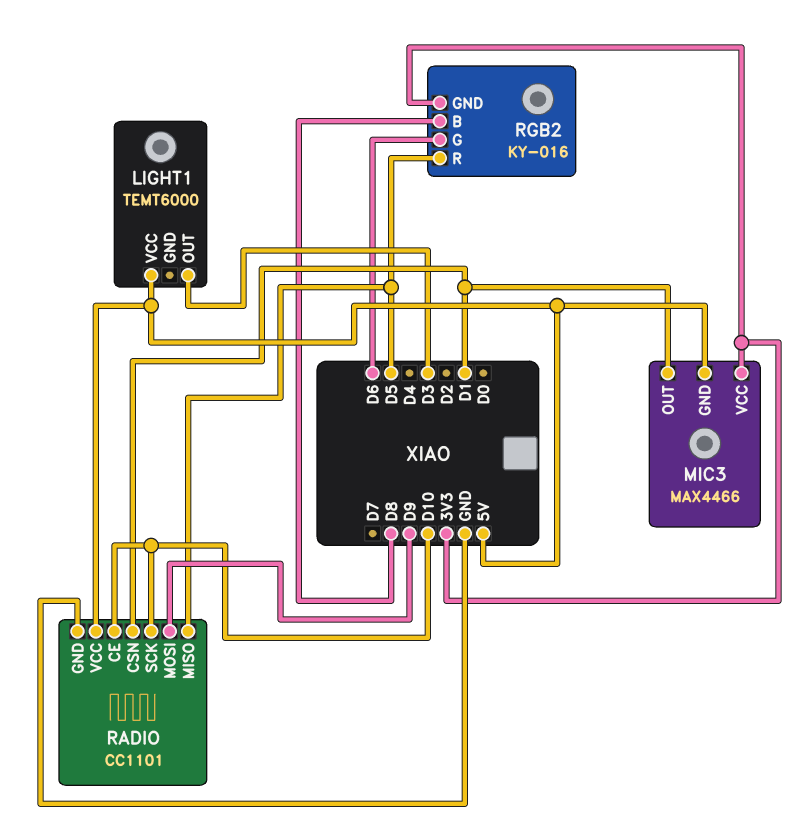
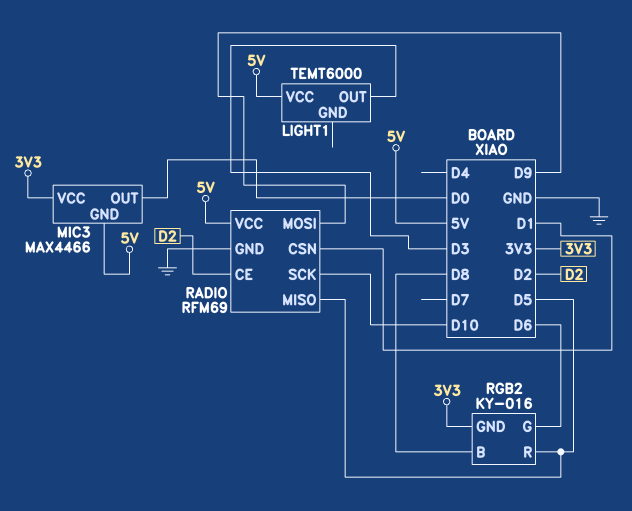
MIC3 pin OUT: D1 -> D0
RADIO: CC1101 -> RFM69
RADIO pin CE: D10 -> D2

